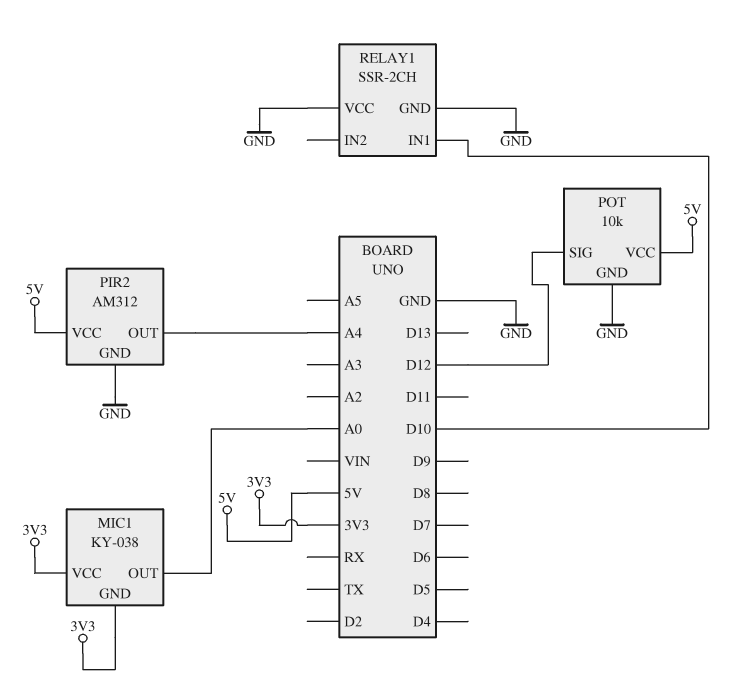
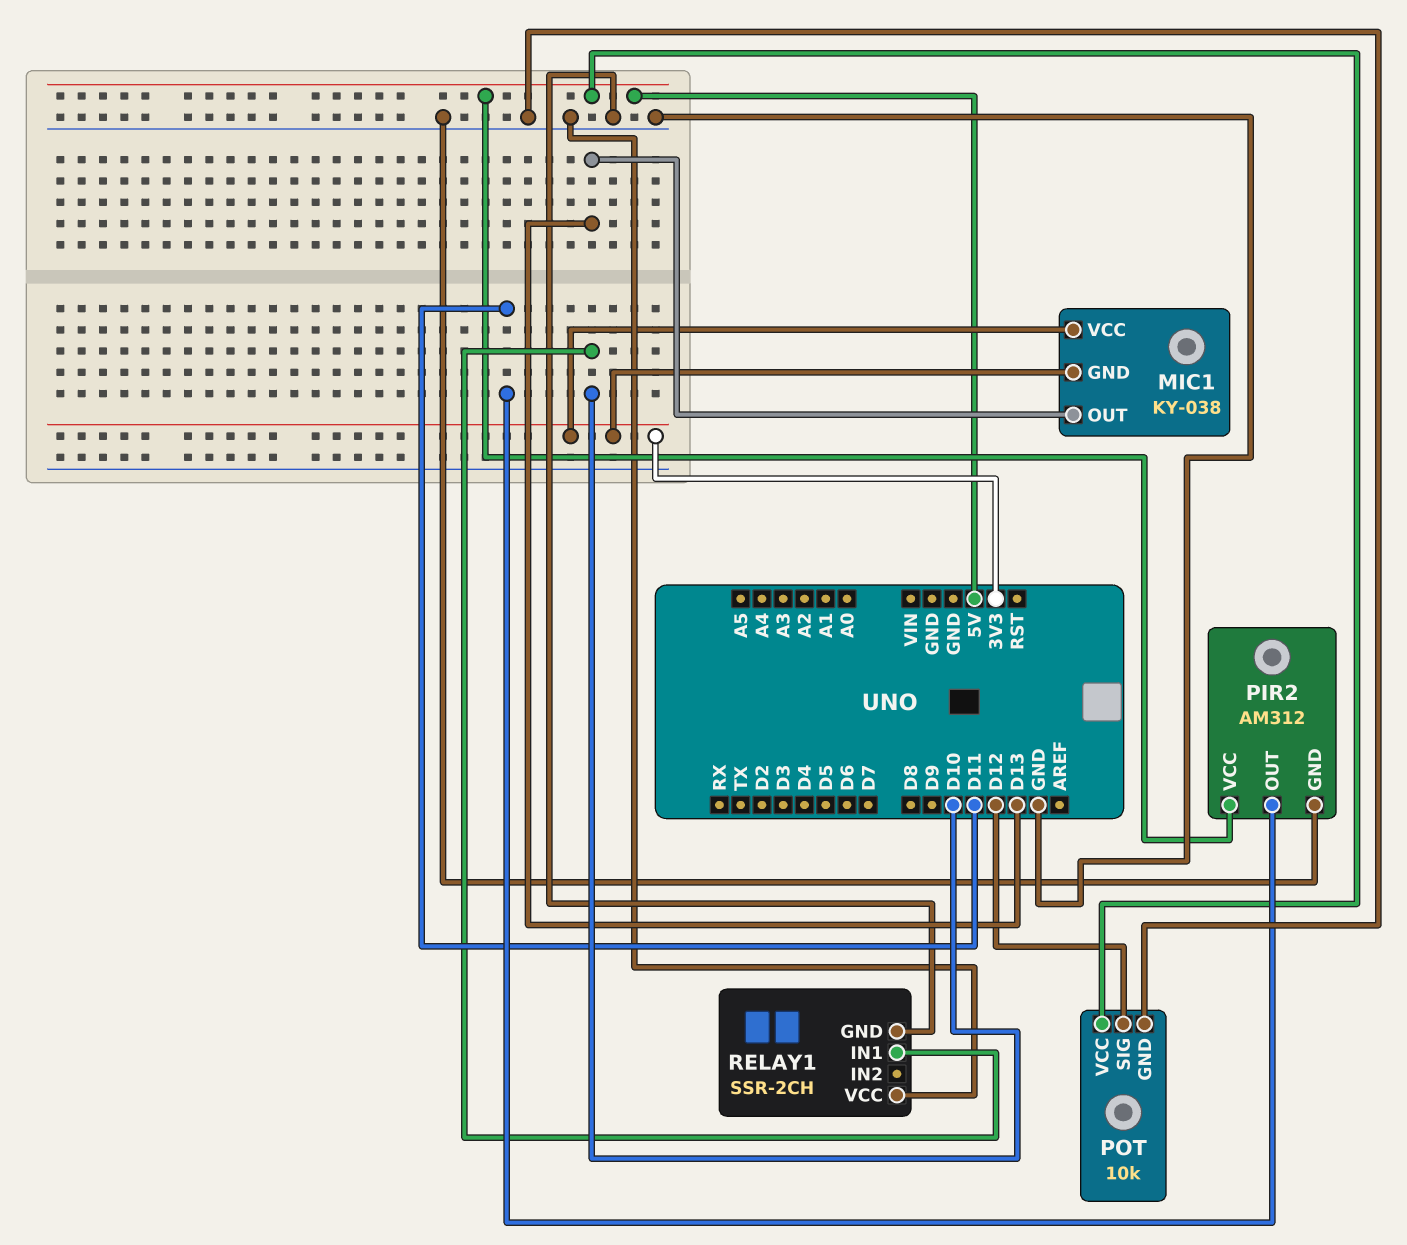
MIC1 pin OUT: A0 -> D13
PIR2 pin OUT: A4 -> D11

